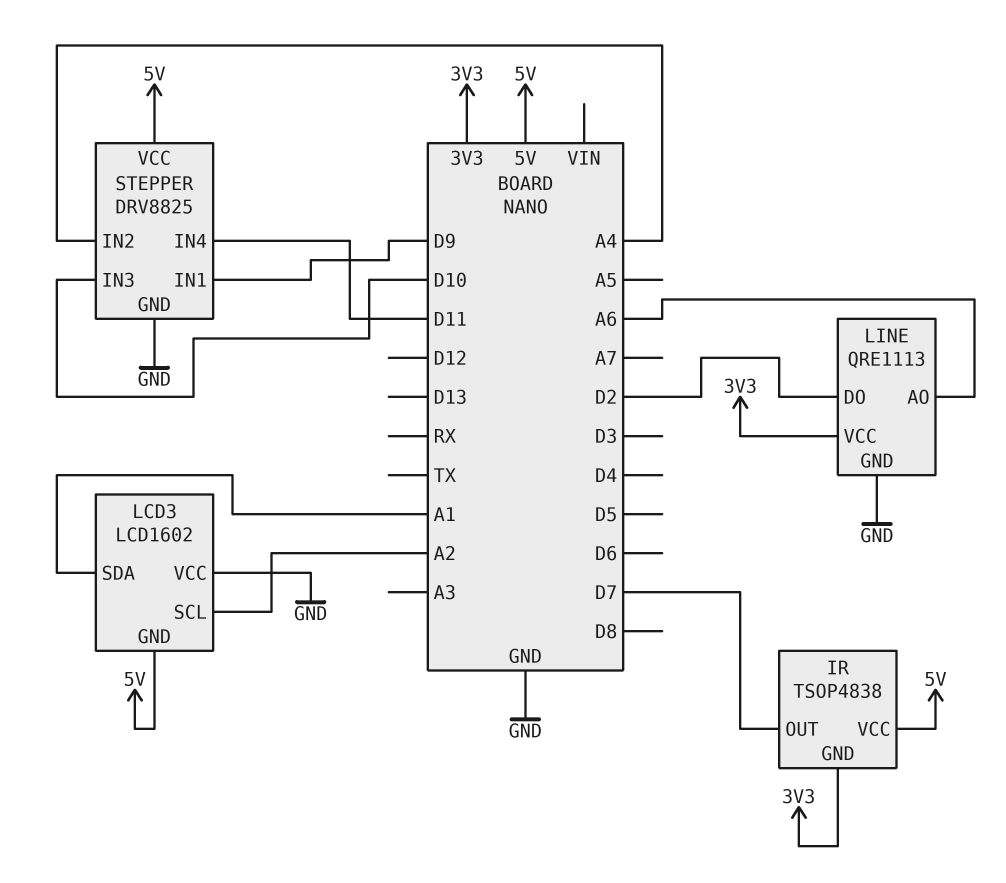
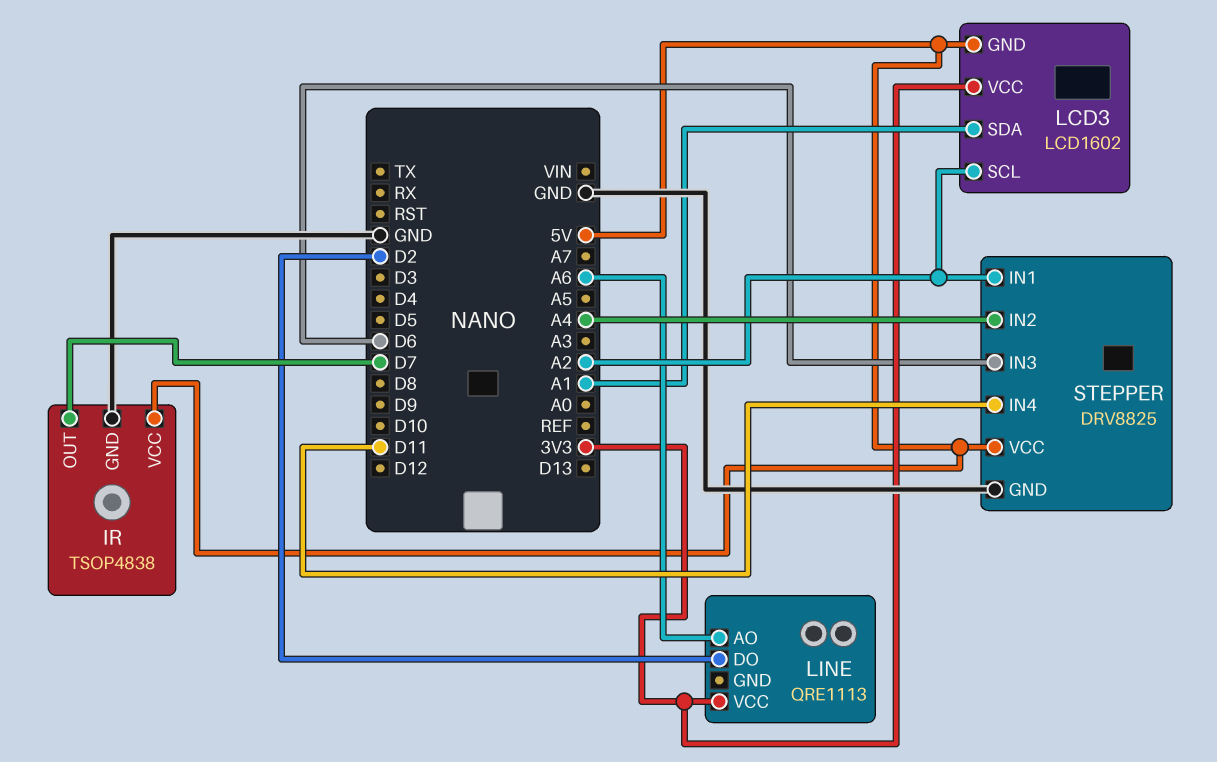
IR pin GND: 3V3 -> GND
LCD3 pin VCC: GND -> 3V3
LINE pin GND: GND -> none
STEPPER pin IN1: D9 -> A2
STEPPER pin IN3: D10 -> D6

